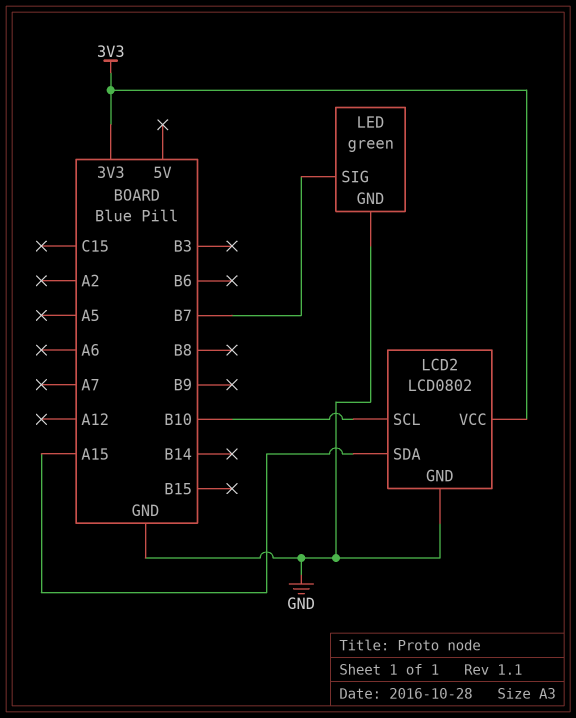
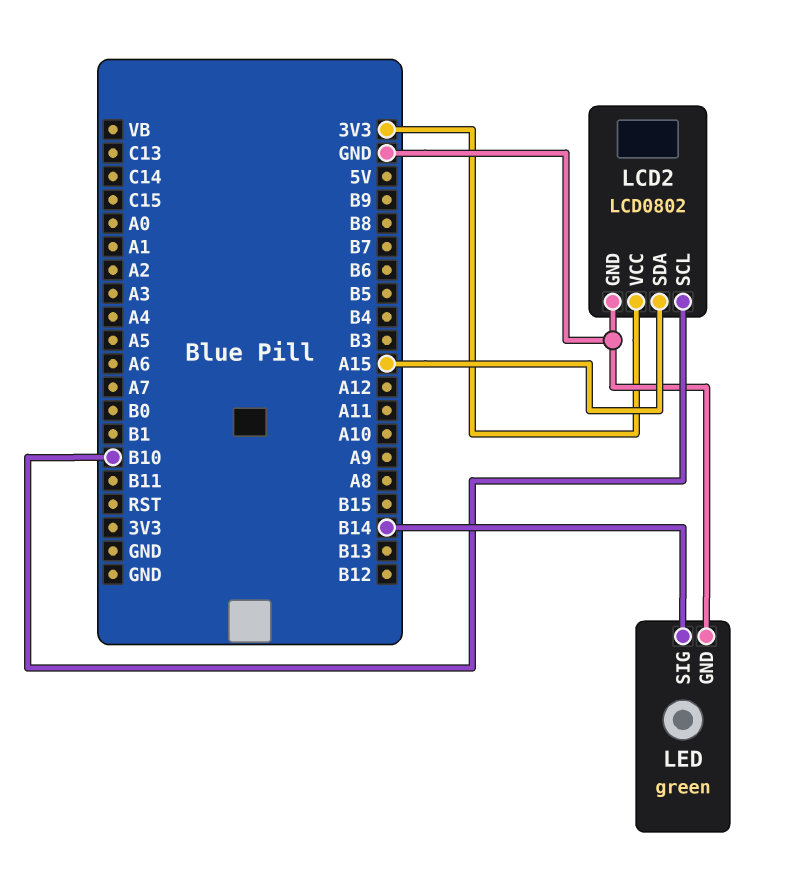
LED pin SIG: B7 -> B14

